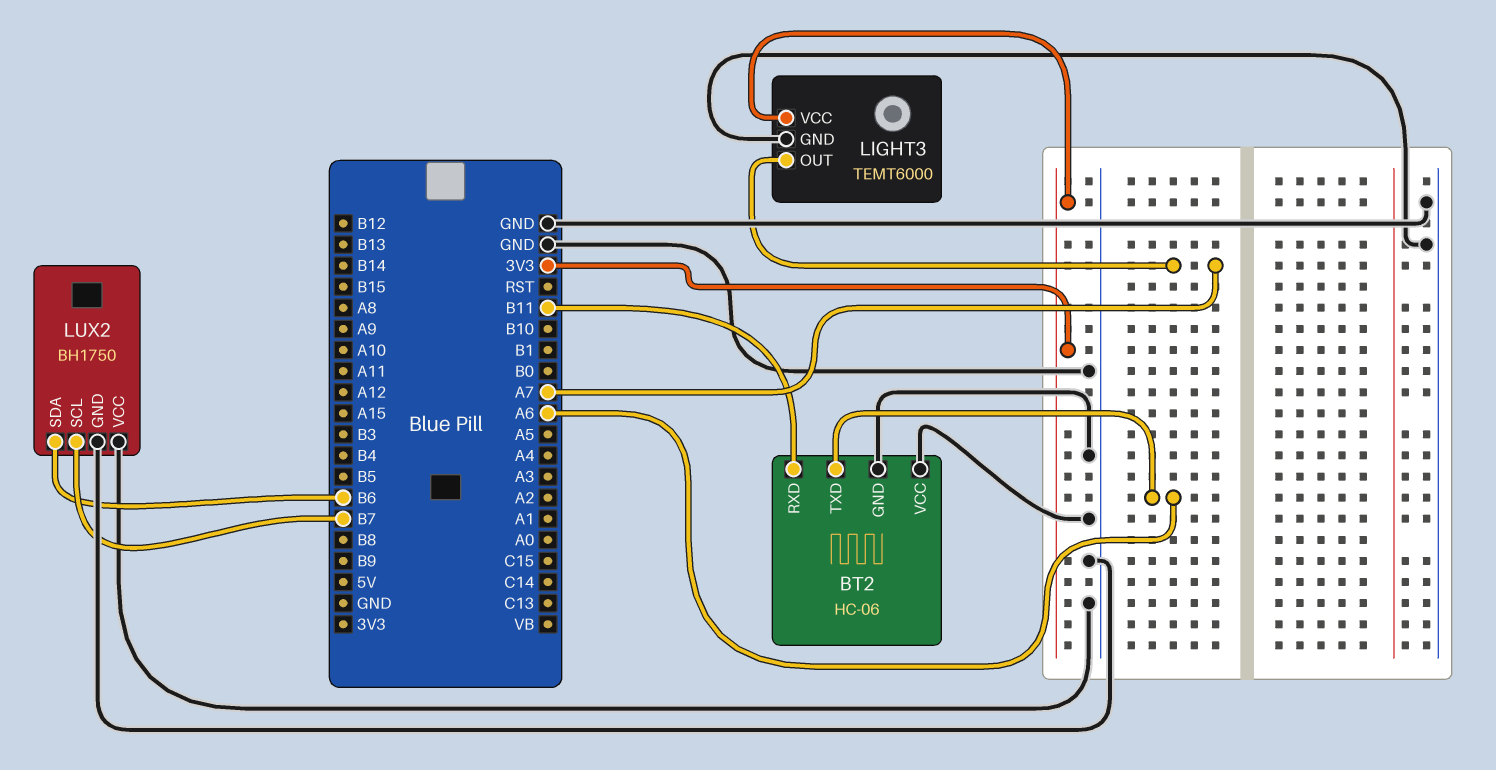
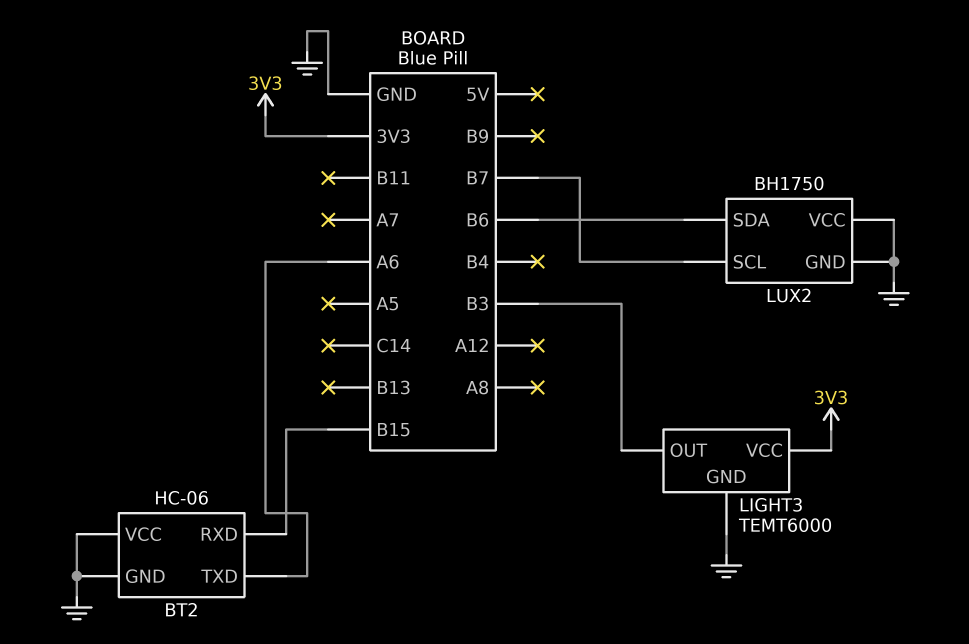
BT2 pin RXD: B11 -> B15
LIGHT3 pin OUT: A7 -> B3

